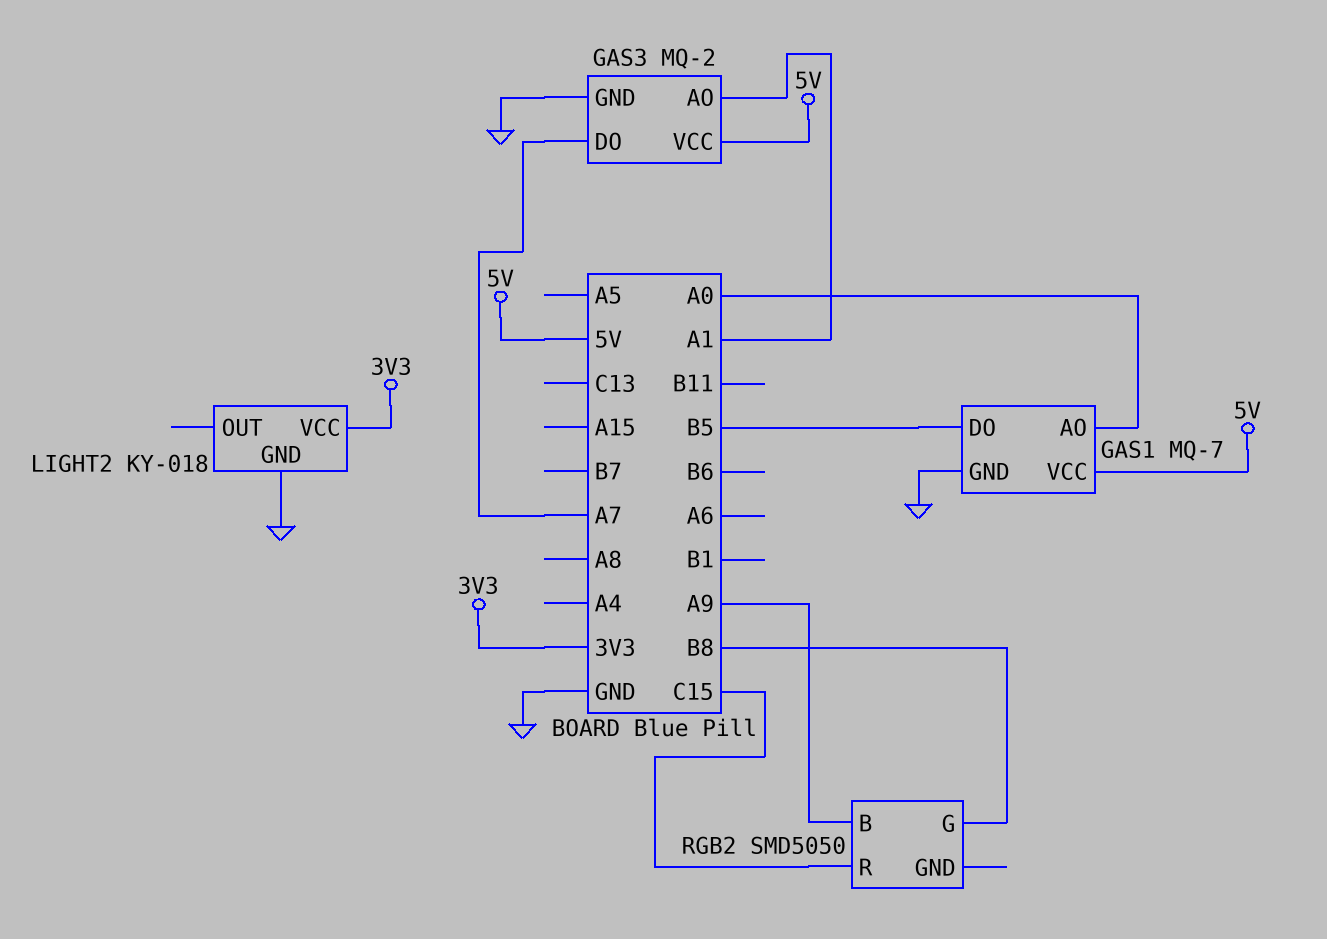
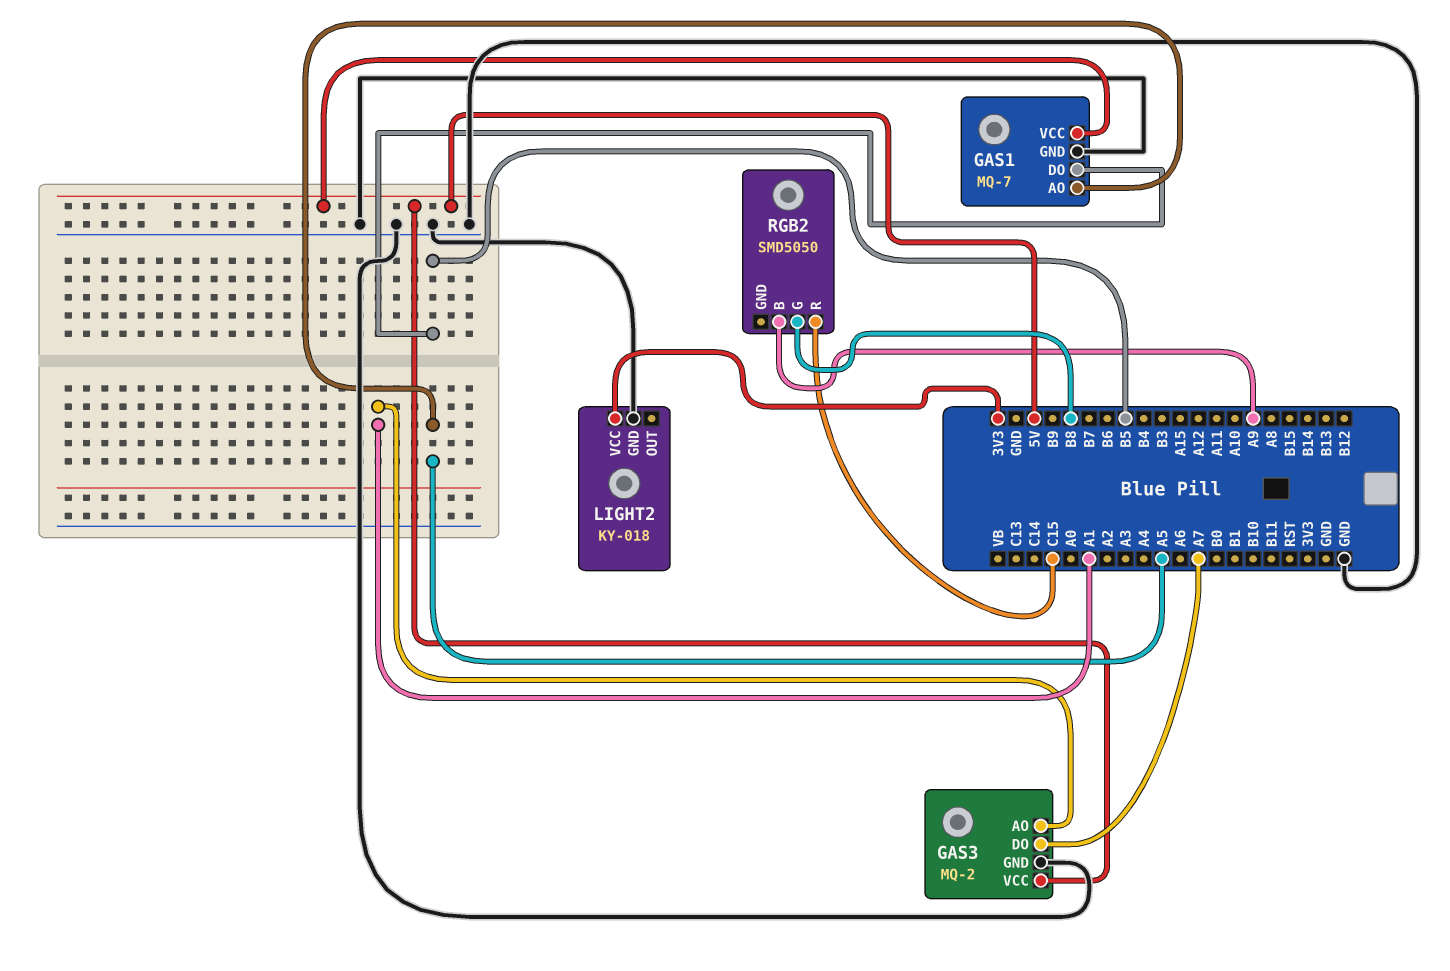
GAS1 pin AO: A0 -> A5

